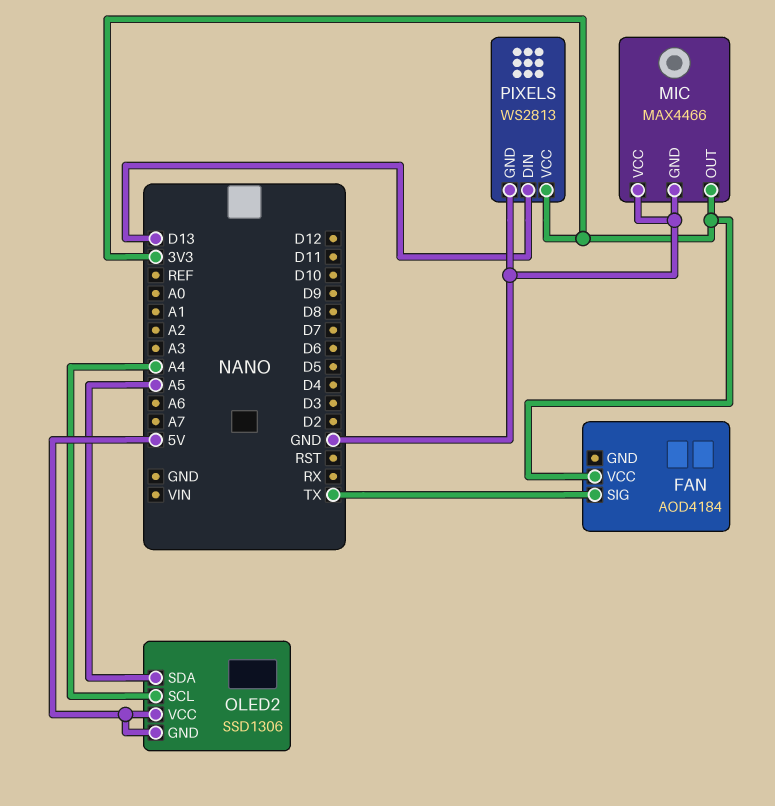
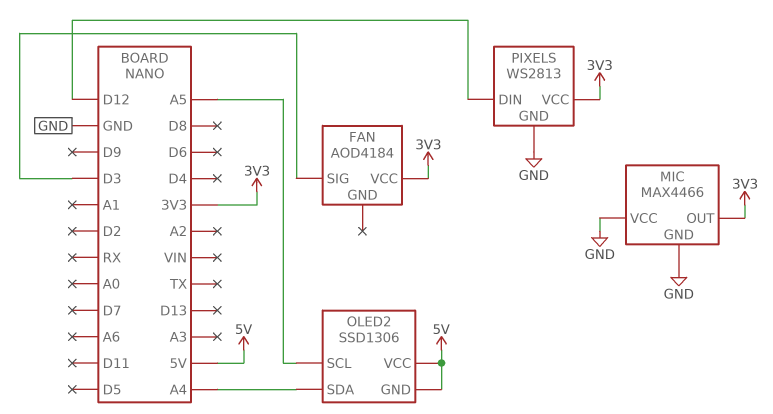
FAN pin SIG: TX -> D3
OLED2 pin SCL: A4 -> A5
OLED2 pin SDA: A5 -> A4
PIXELS pin DIN: D13 -> D12

